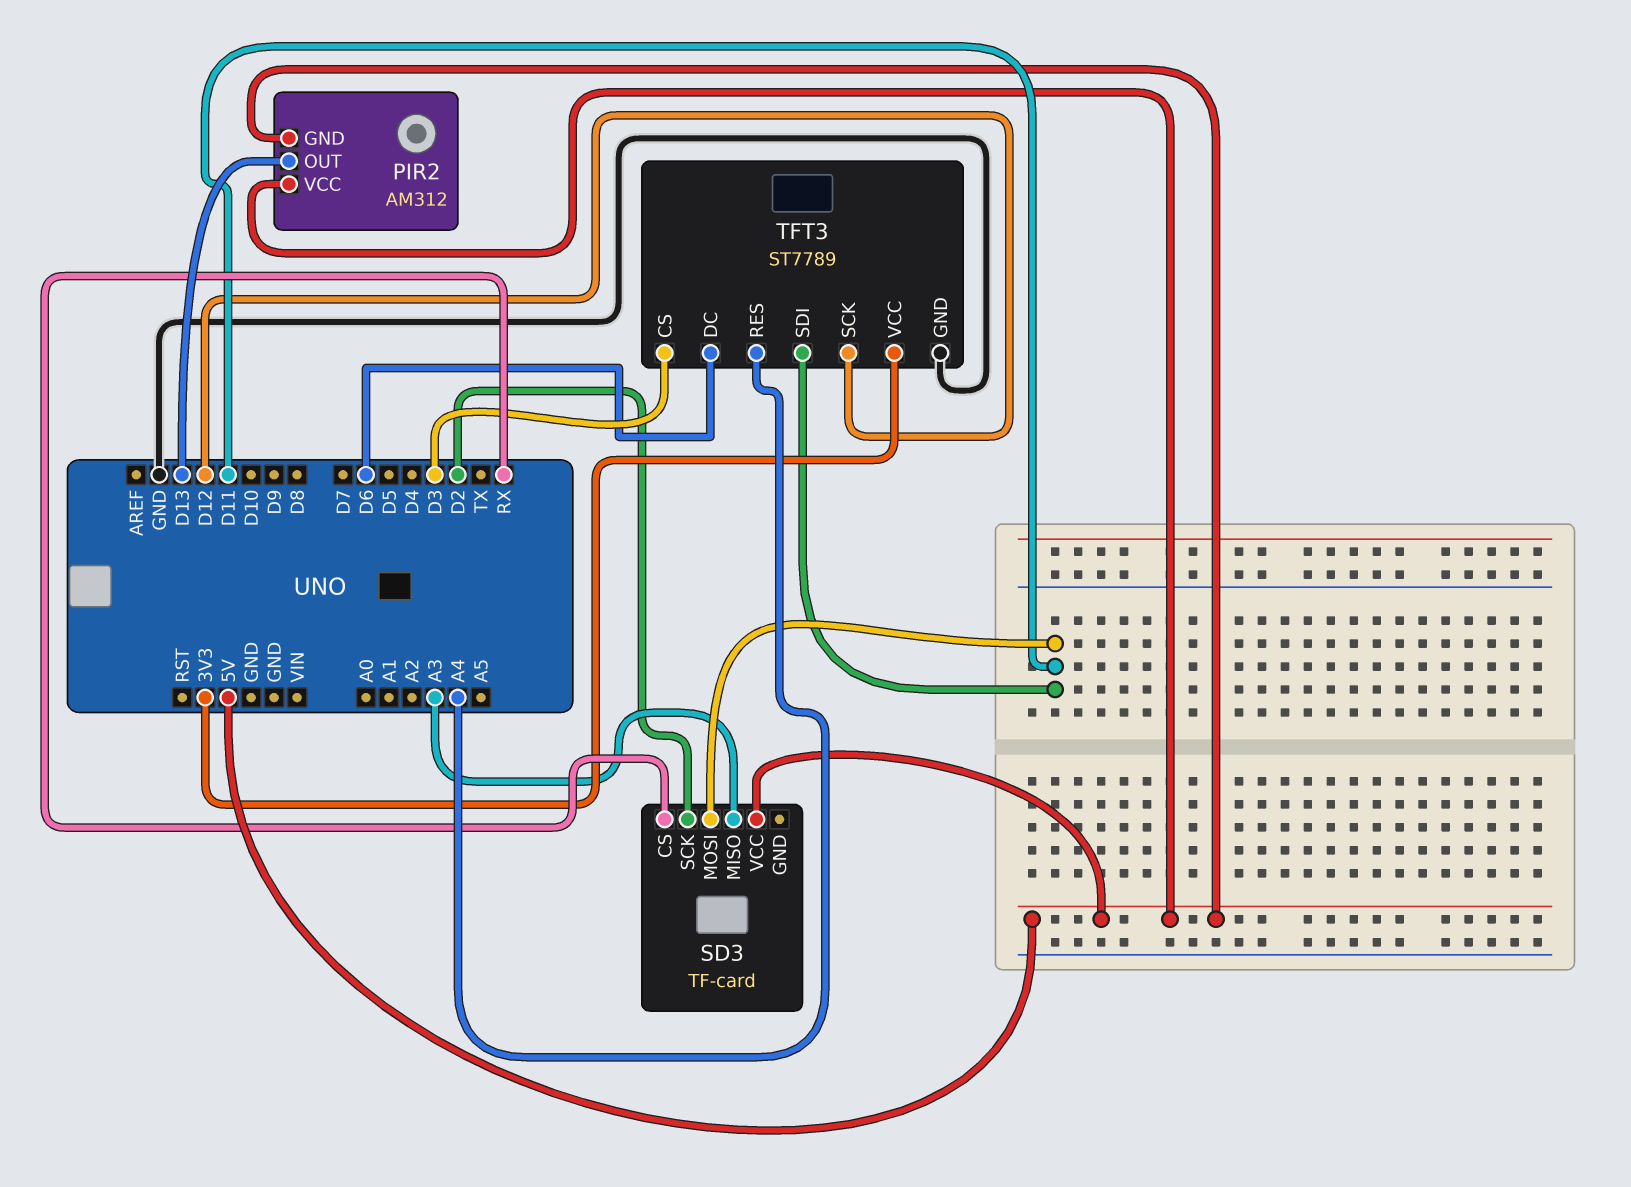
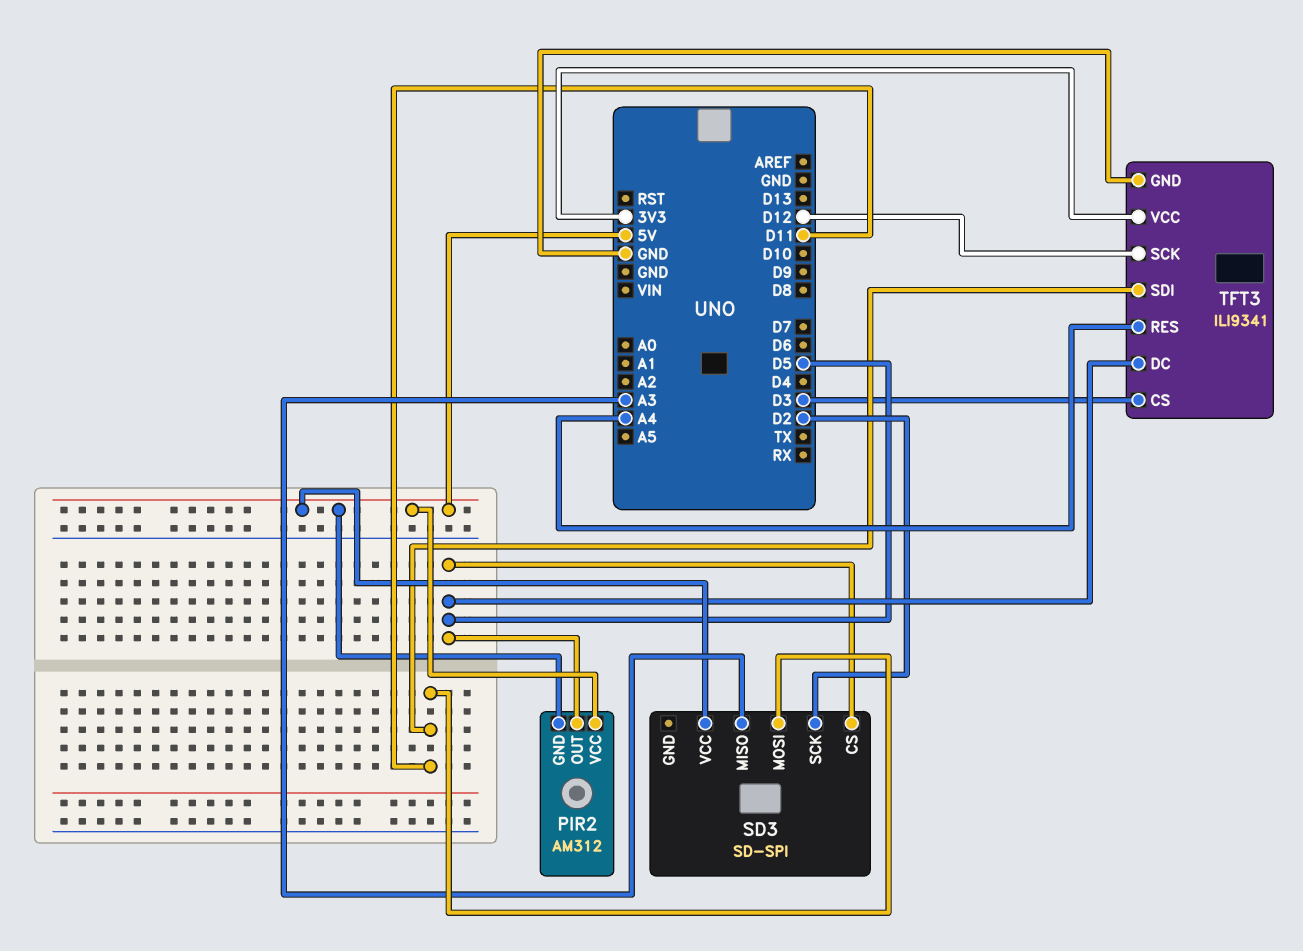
PIR2 pin OUT: D13 -> D5
SD3: TF-card -> SD-SPI
SD3 pin CS: RX -> D5
TFT3: ST7789 -> ILI9341
TFT3 pin DC: D6 -> D5

